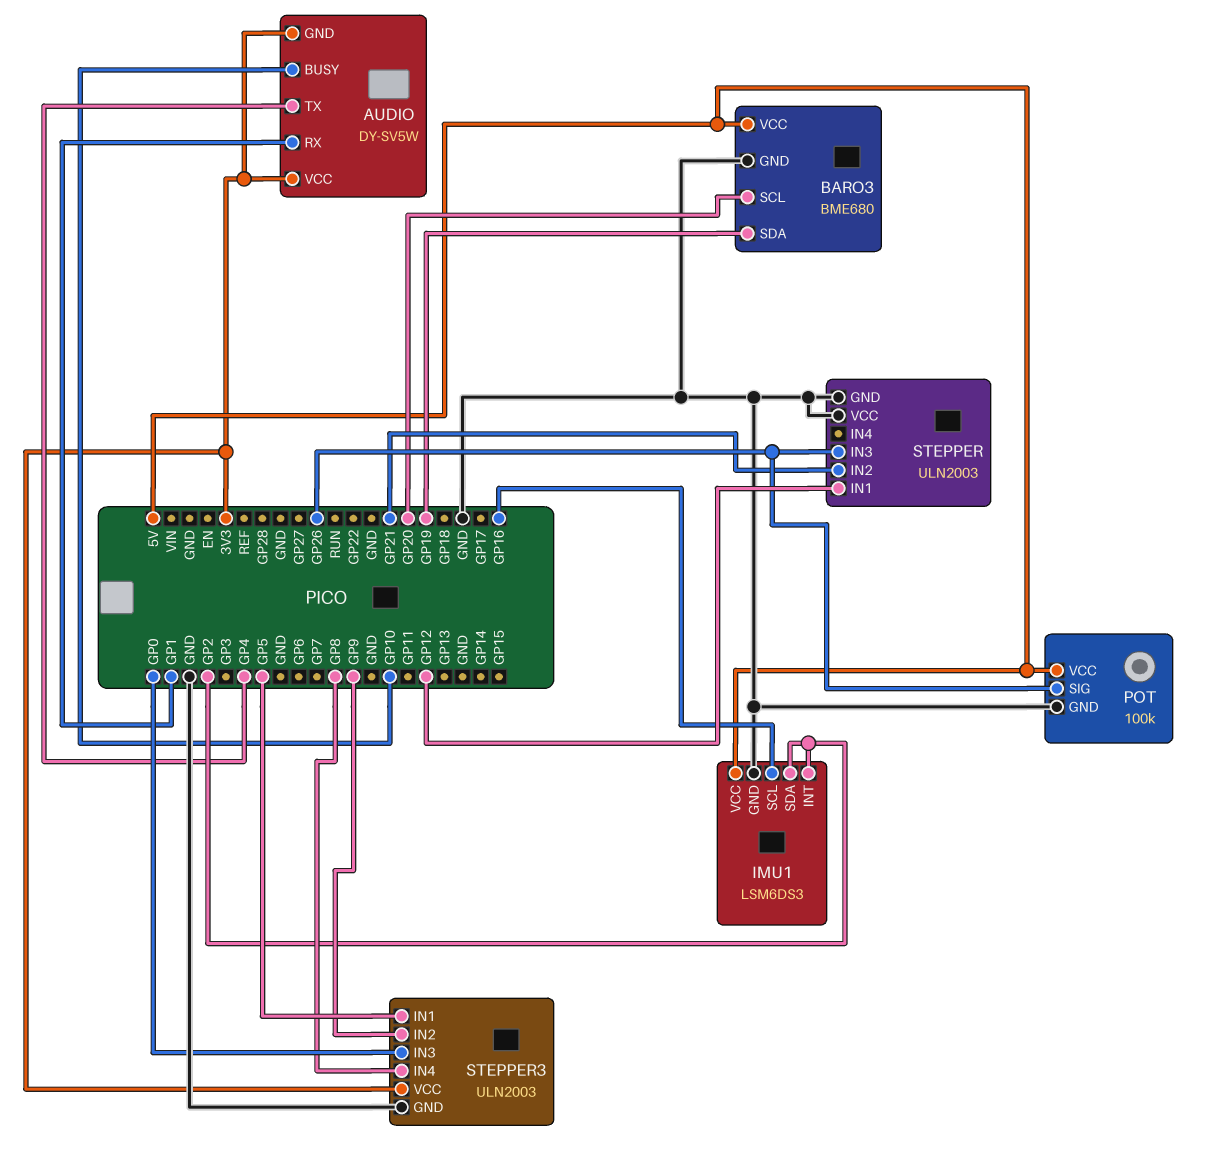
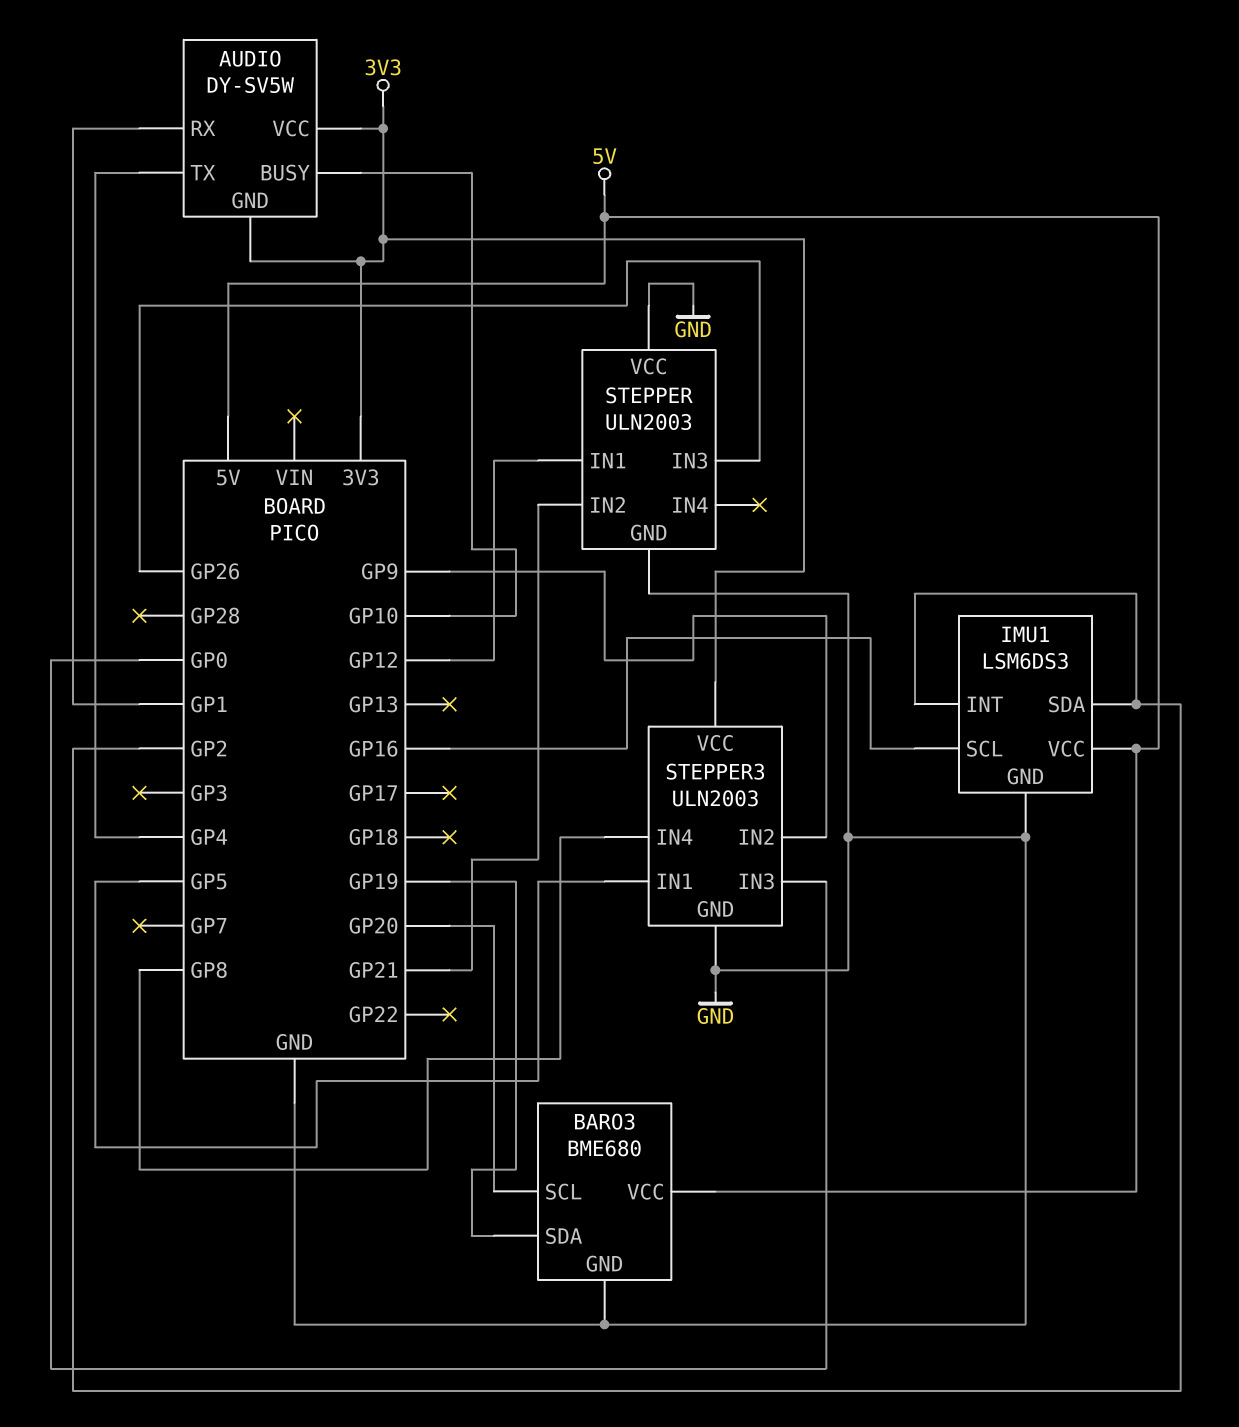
POT: 100k -> none
POT pin GND: GND -> none
POT pin SIG: GP26 -> none
POT pin VCC: 5V -> none

